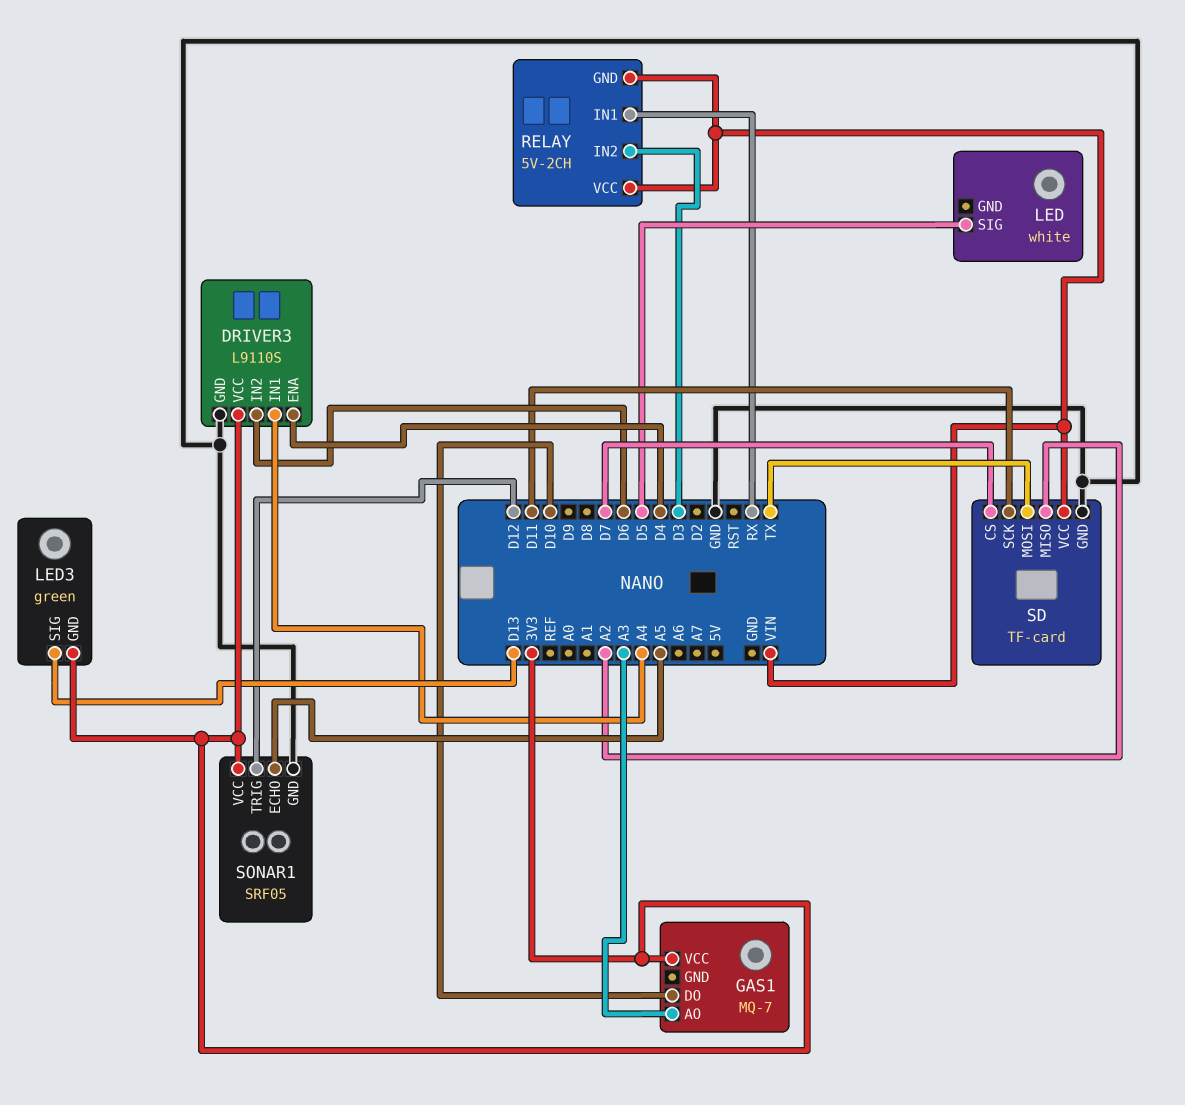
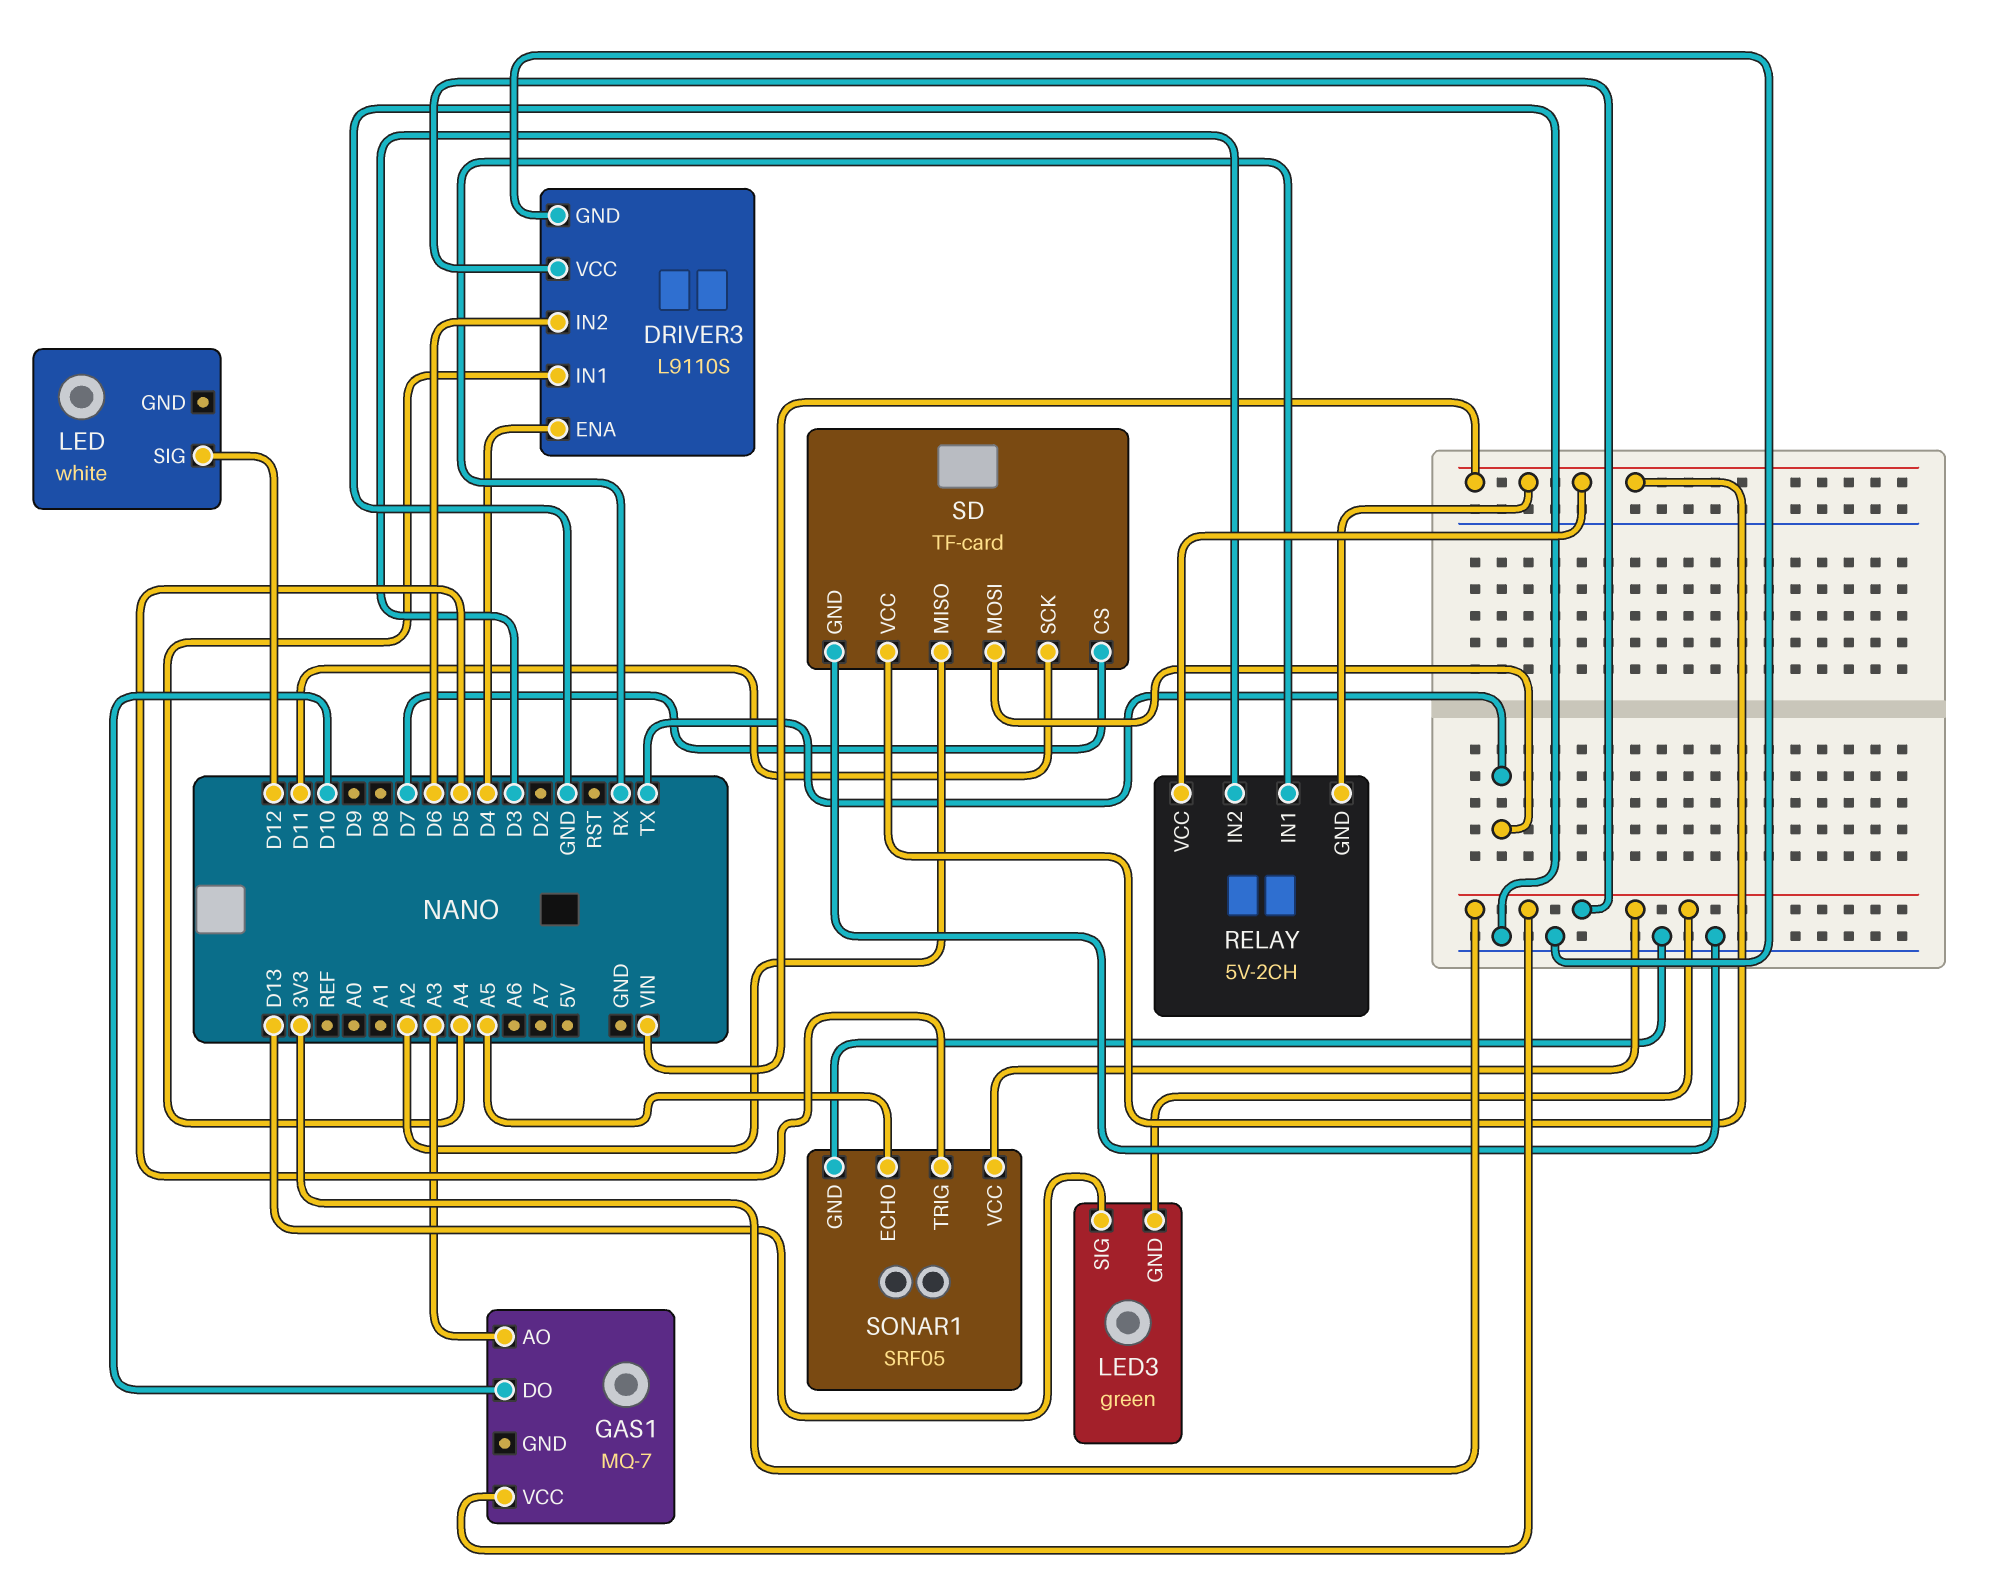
LED pin SIG: D5 -> D12
SONAR1 pin TRIG: D12 -> D5

